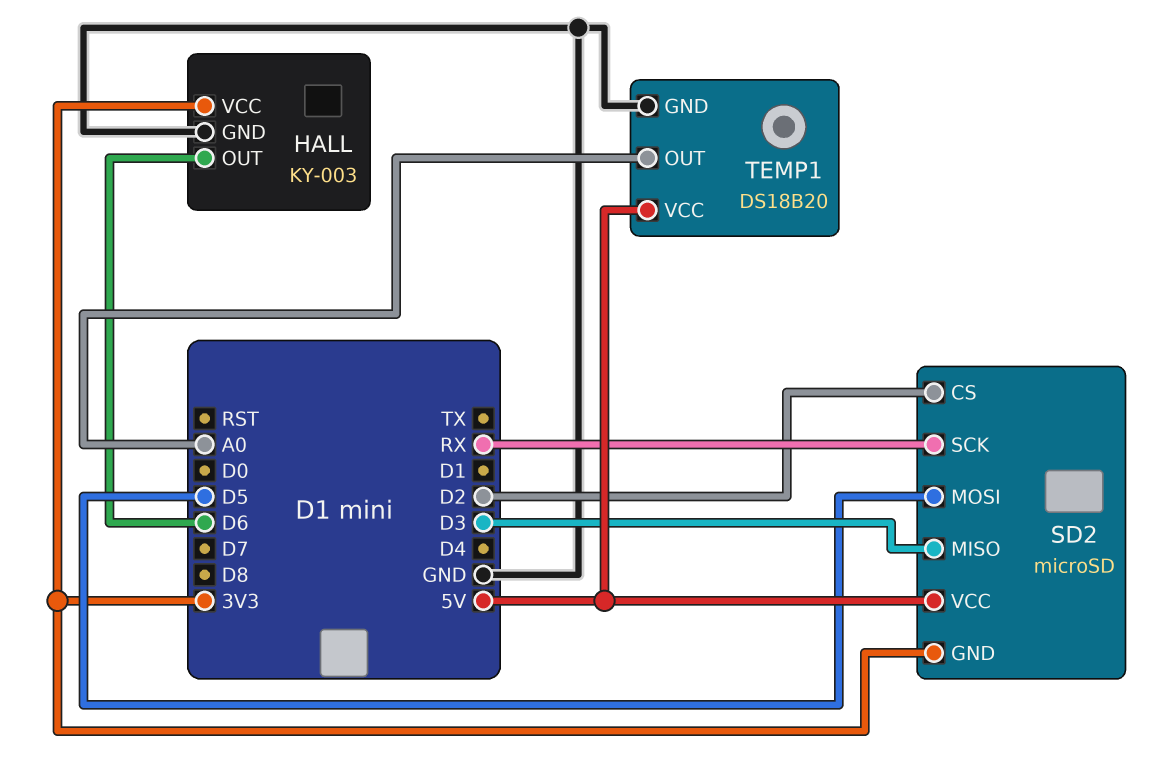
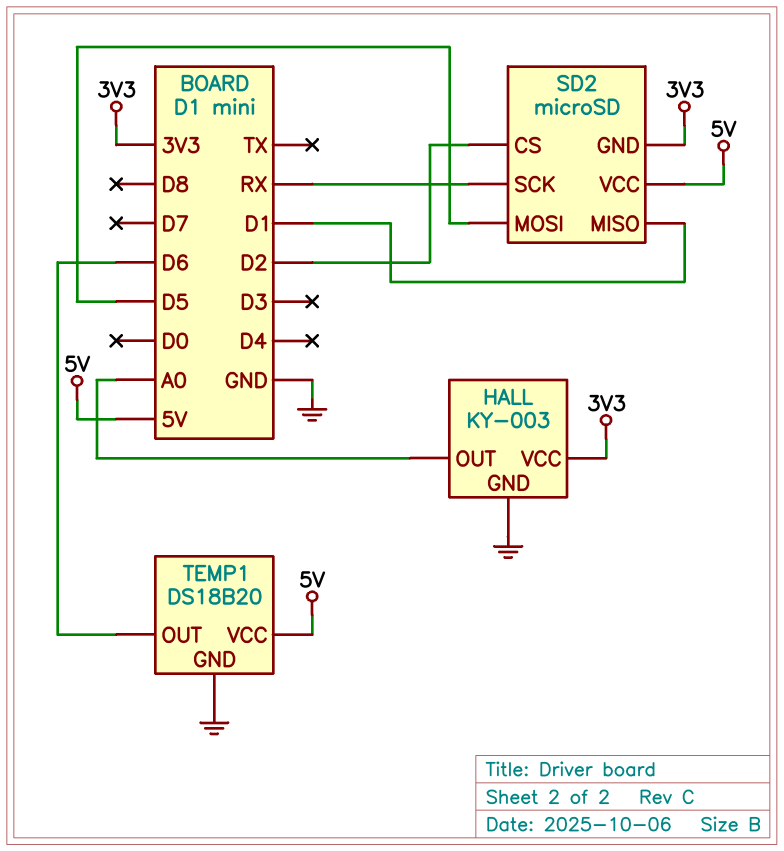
HALL pin OUT: D6 -> A0
SD2 pin MISO: D3 -> D1
TEMP1 pin OUT: A0 -> D6

